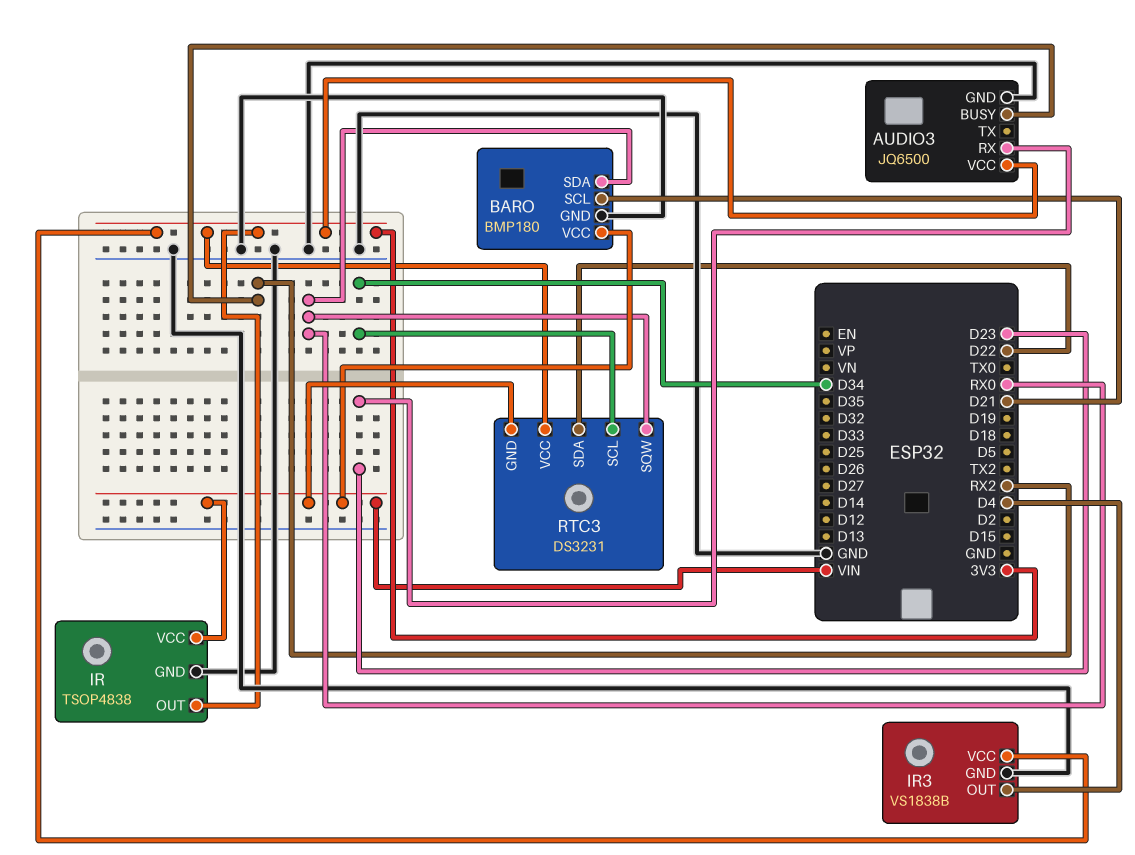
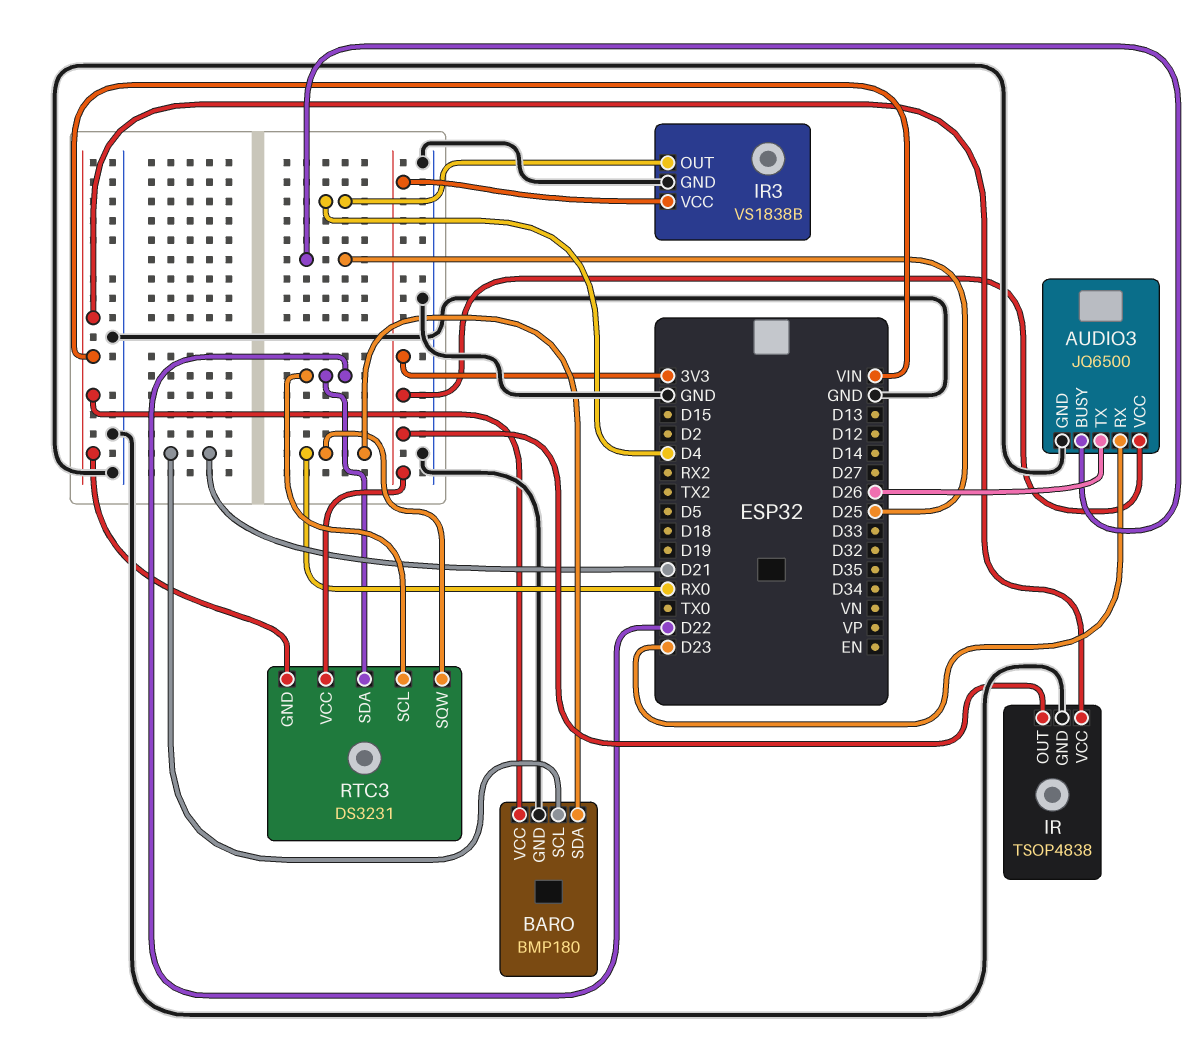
AUDIO3 pin BUSY: RX2 -> D25
AUDIO3 pin TX: none -> D26
RTC3 pin SCL: D34 -> D22

